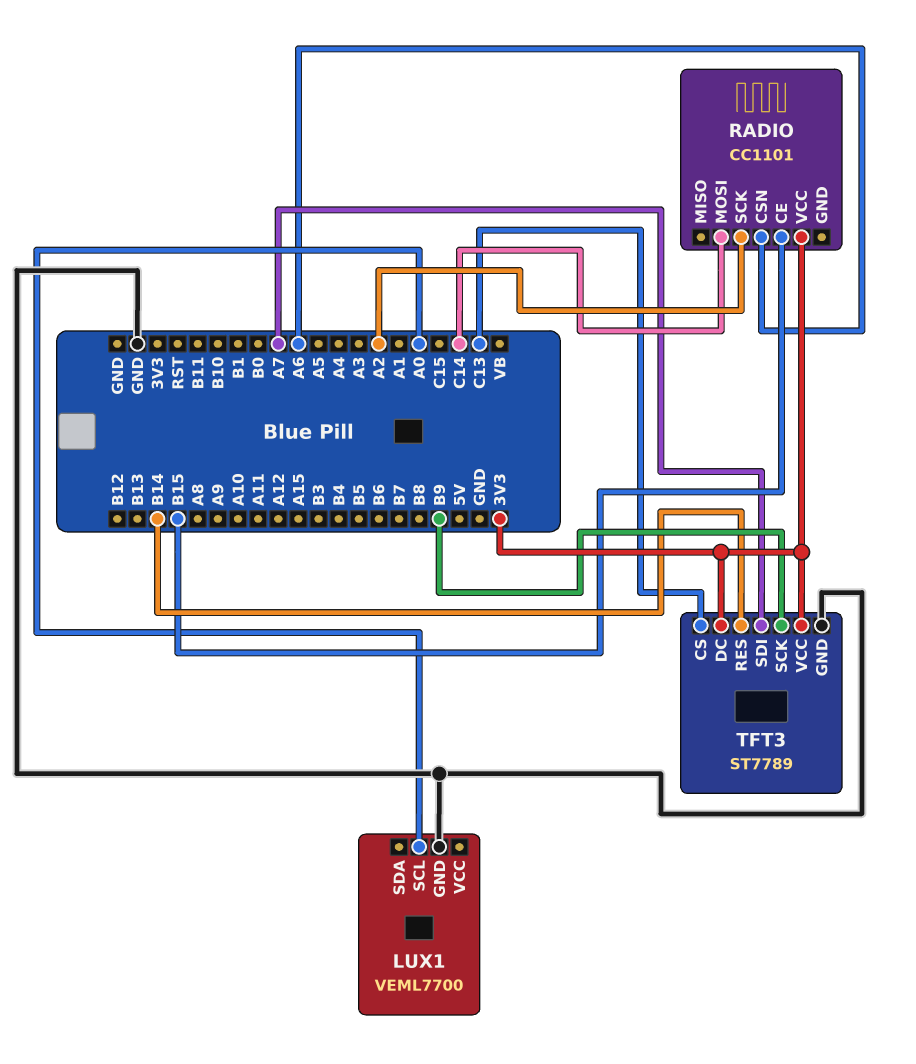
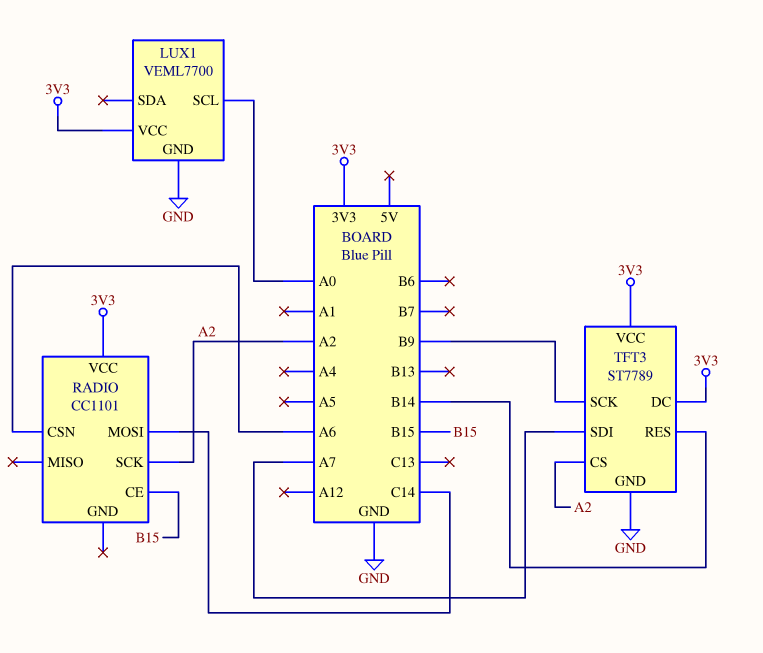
LUX1 pin VCC: none -> 3V3
TFT3 pin CS: C13 -> A2

